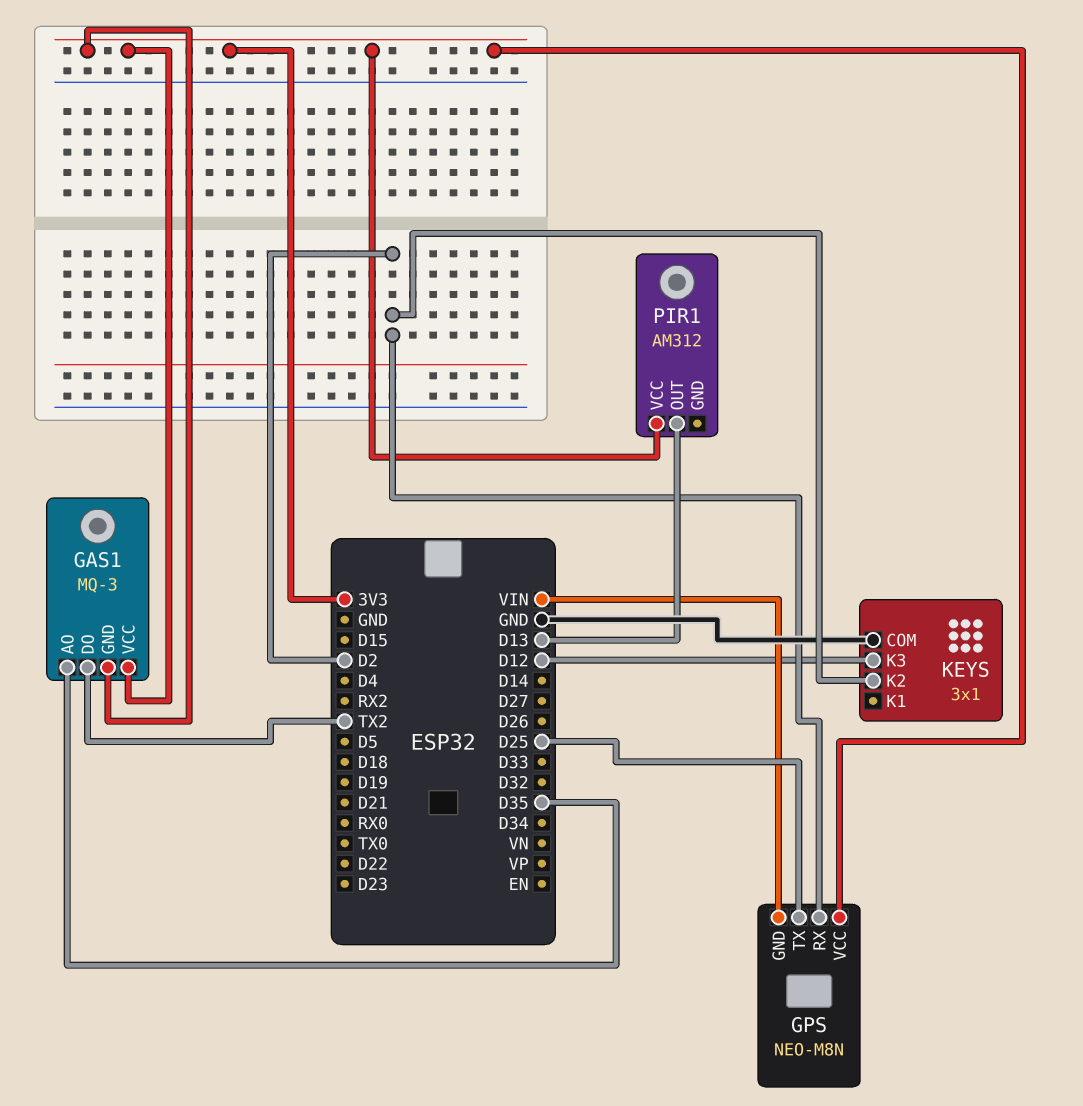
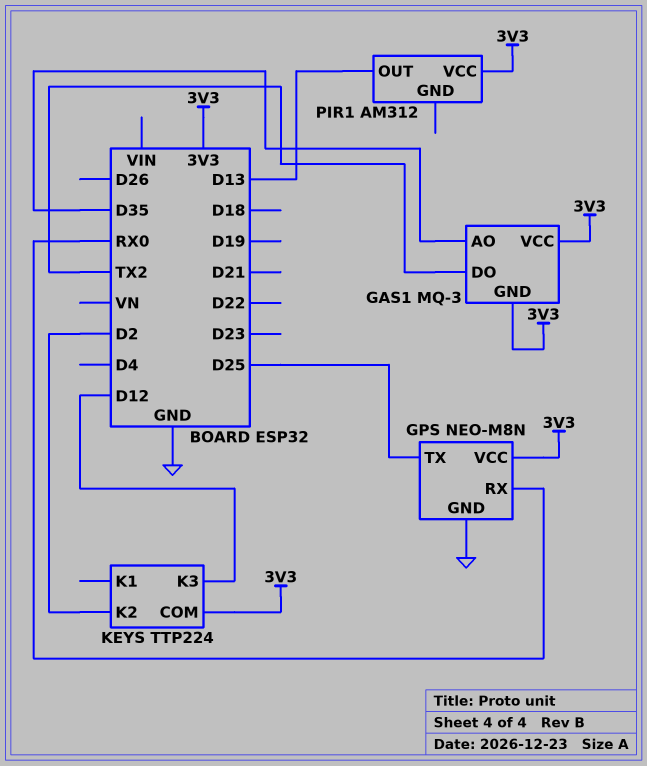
GPS pin GND: VIN -> GND
GPS pin RX: D2 -> RX0
KEYS: 3x1 -> TTP224
KEYS pin COM: GND -> 3V3

